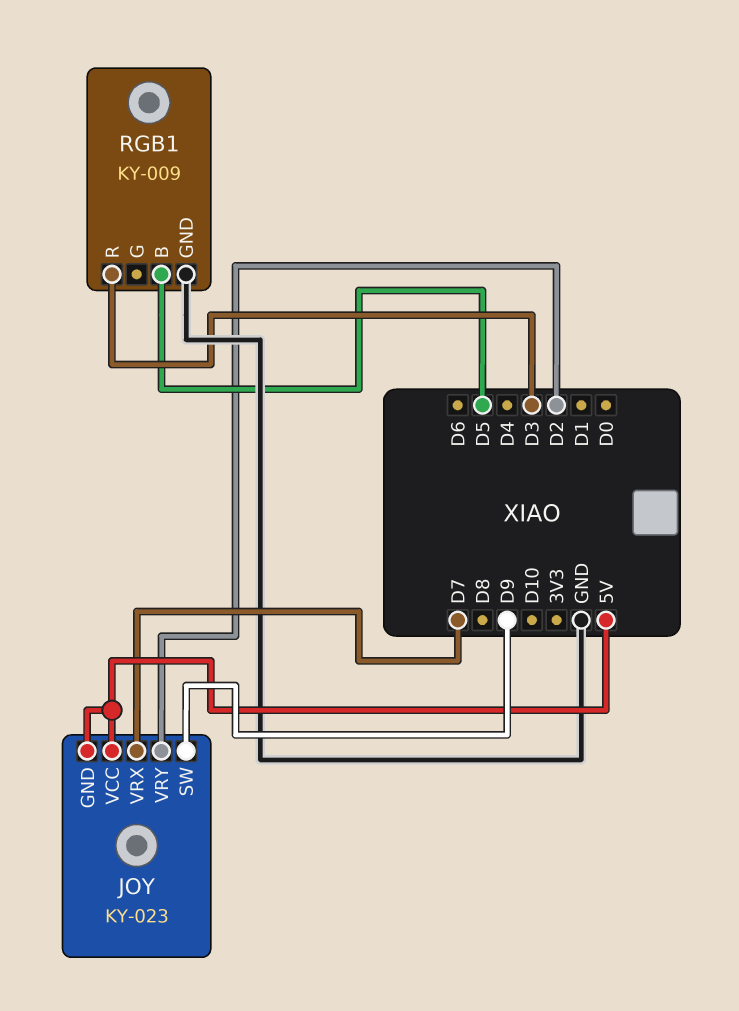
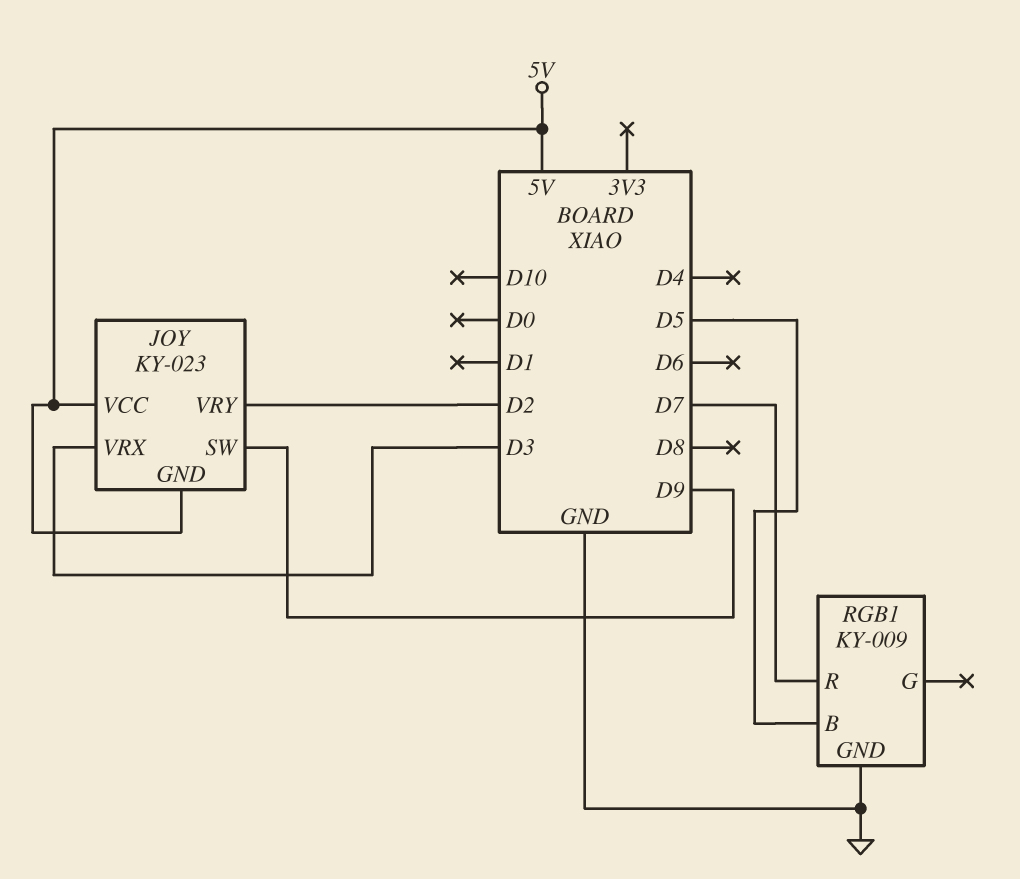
JOY pin VRX: D7 -> D3
RGB1 pin R: D3 -> D7

